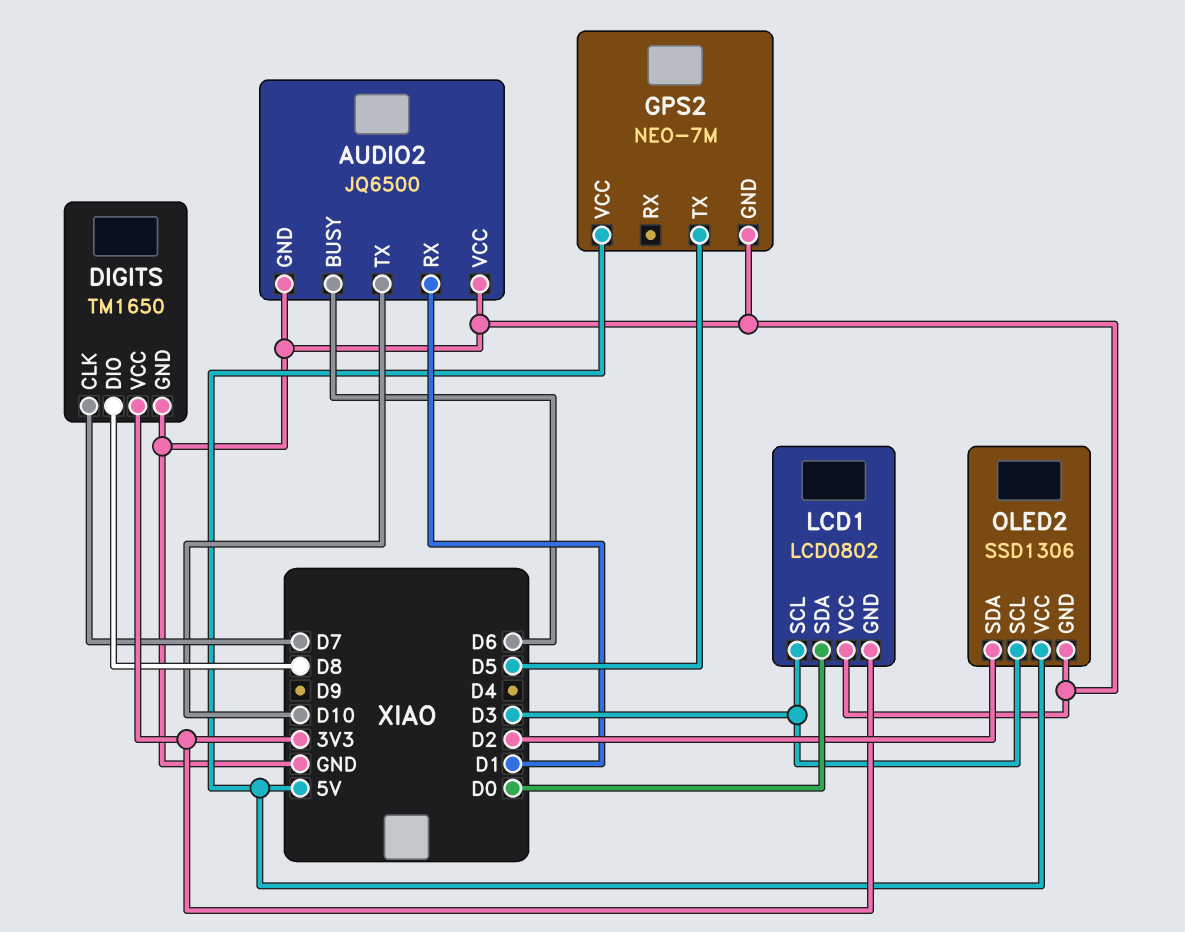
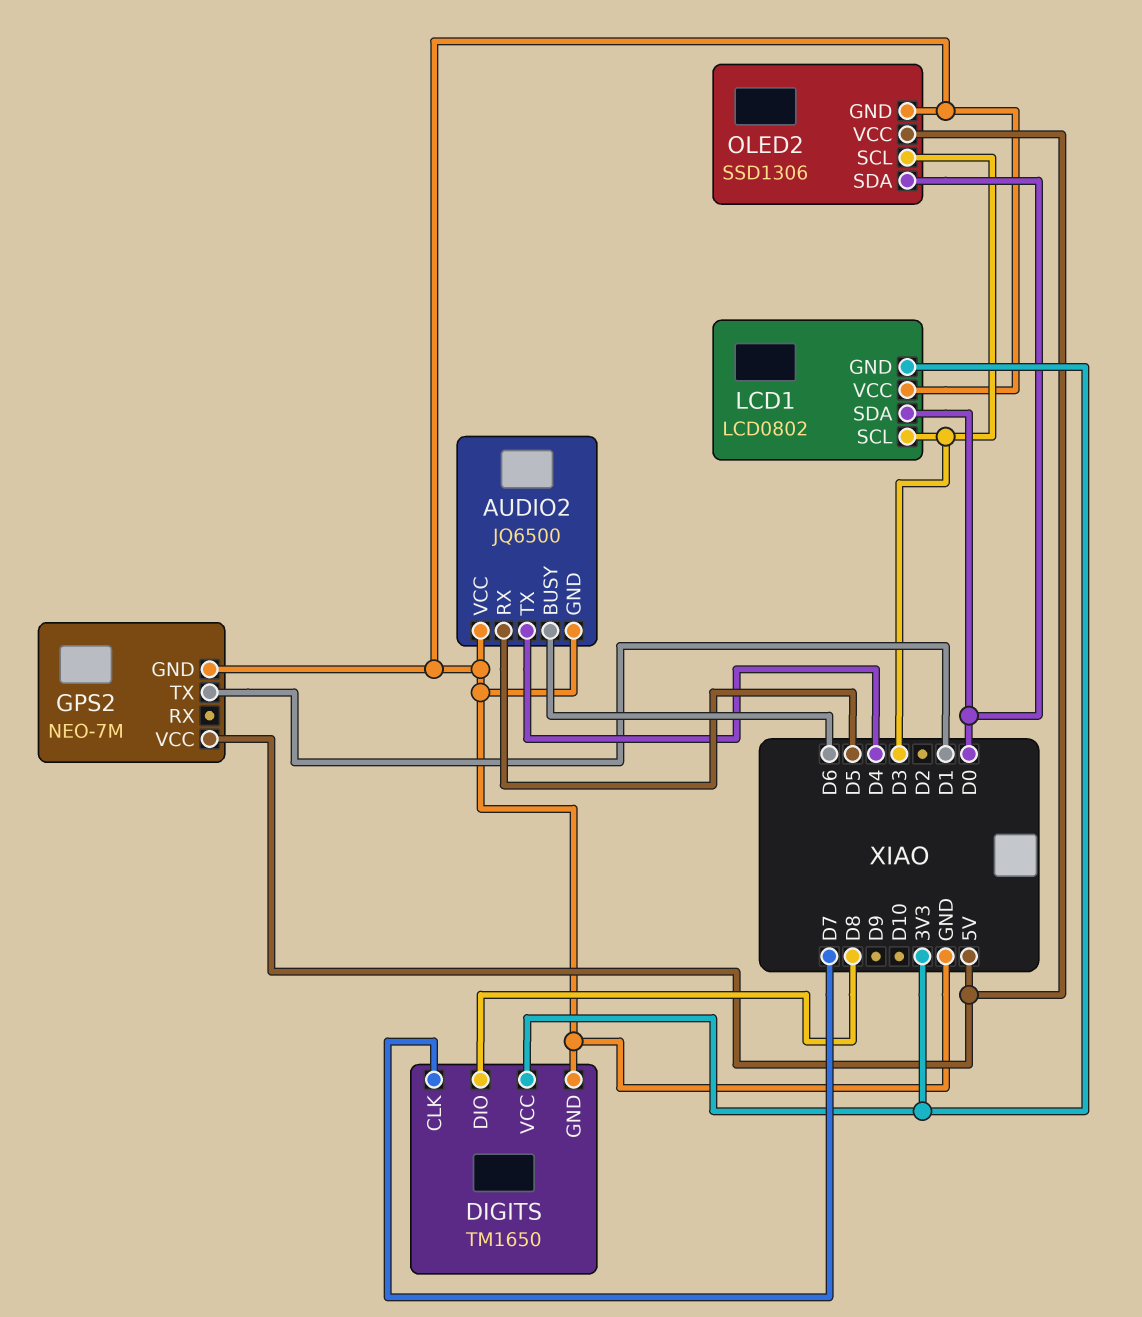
AUDIO2 pin RX: D1 -> D5
AUDIO2 pin TX: D10 -> D4
GPS2 pin TX: D5 -> D1
OLED2 pin SDA: D2 -> D0

